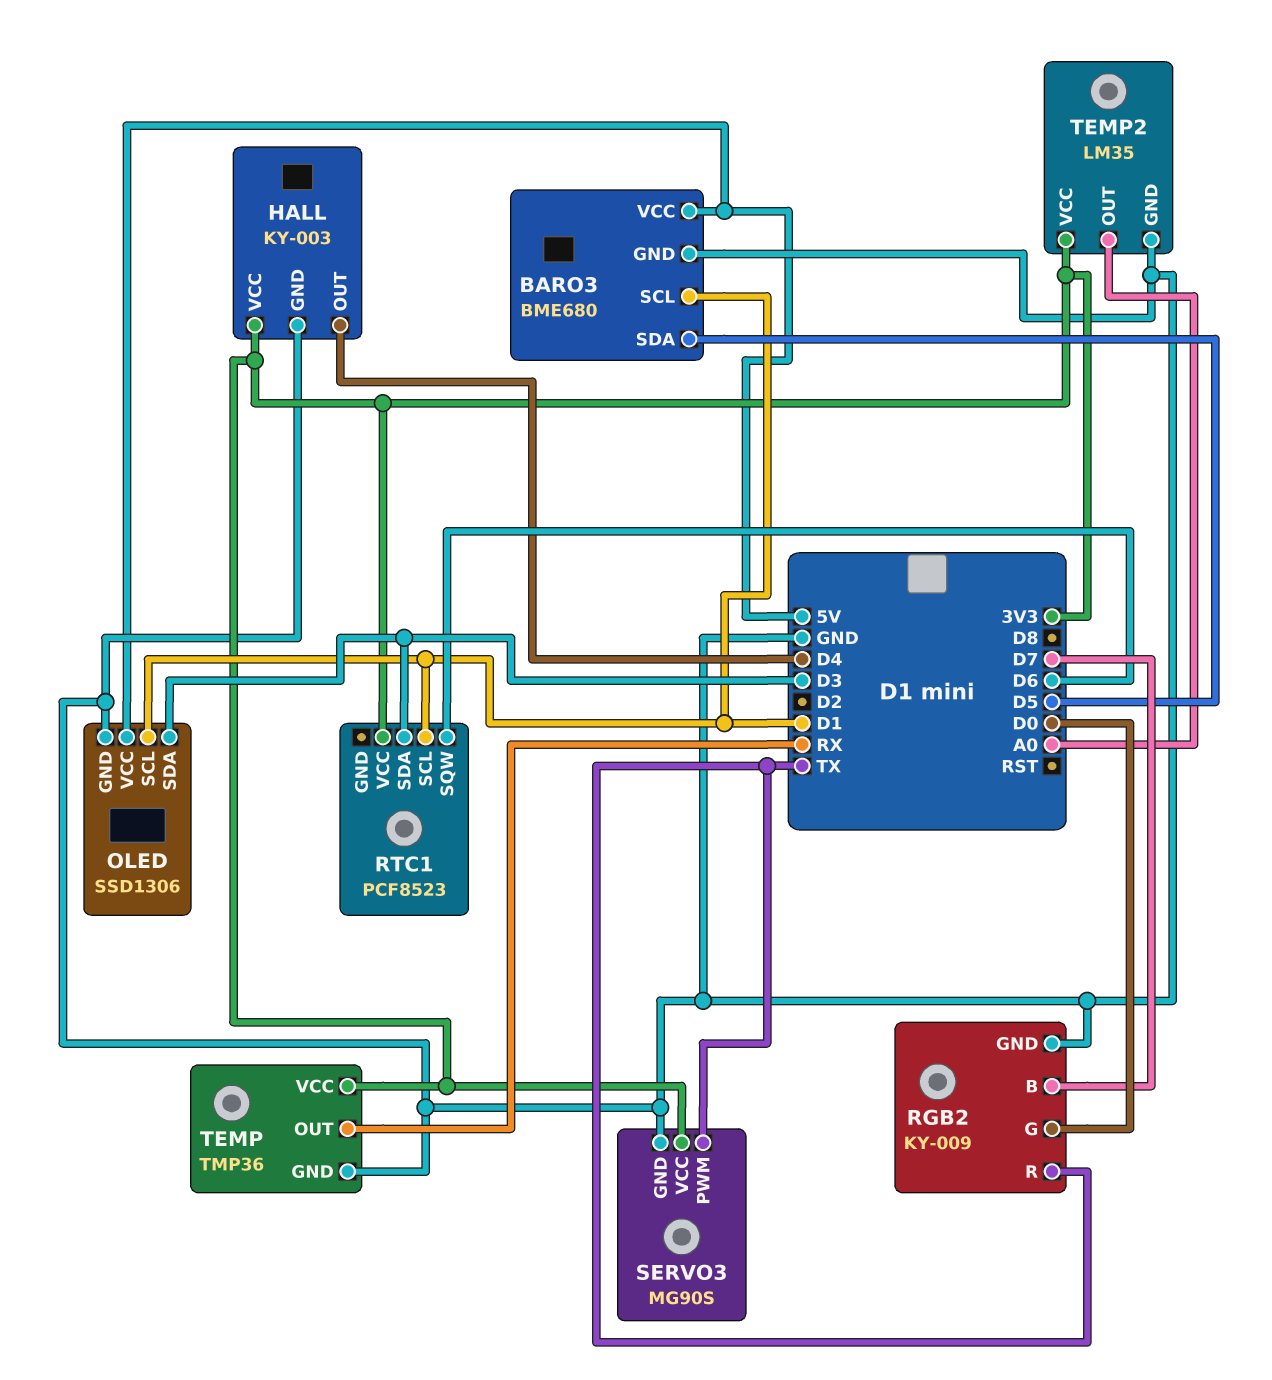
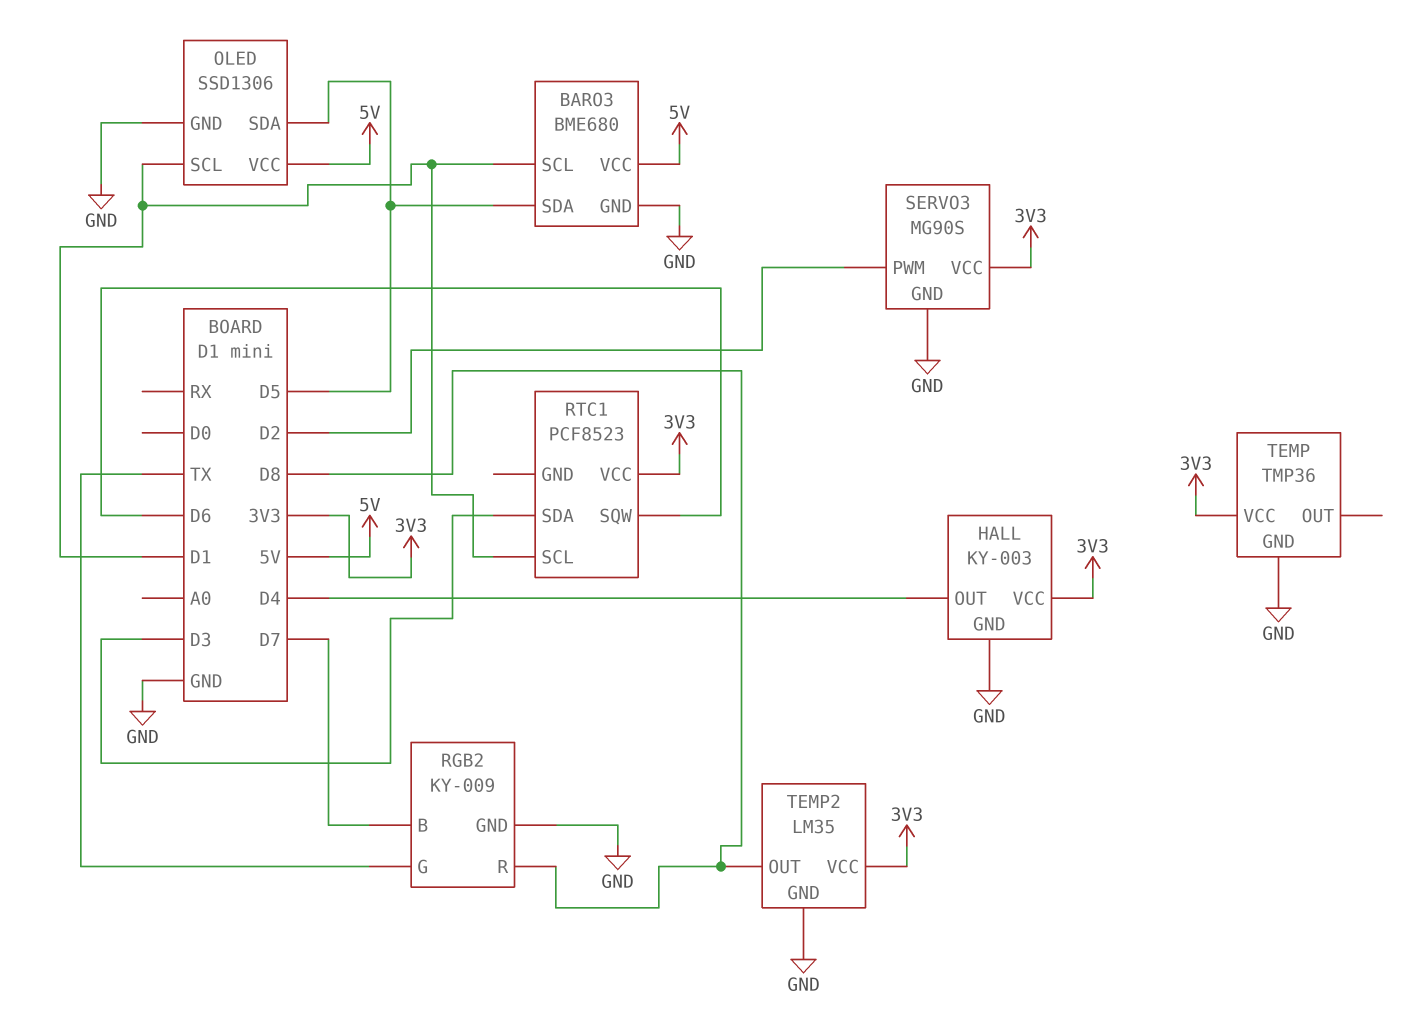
OLED pin SDA: D3 -> D5
RGB2 pin G: D0 -> TX
RGB2 pin R: TX -> D8
SERVO3 pin PWM: TX -> D2
TEMP pin OUT: RX -> none
TEMP2 pin OUT: A0 -> D8

